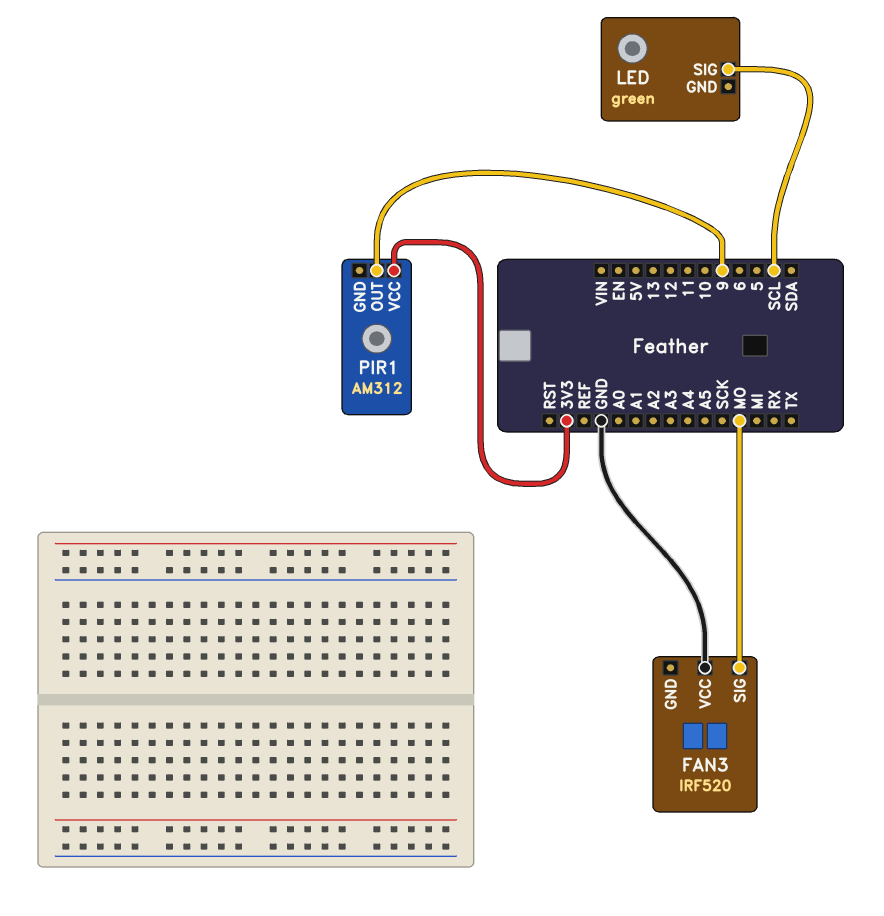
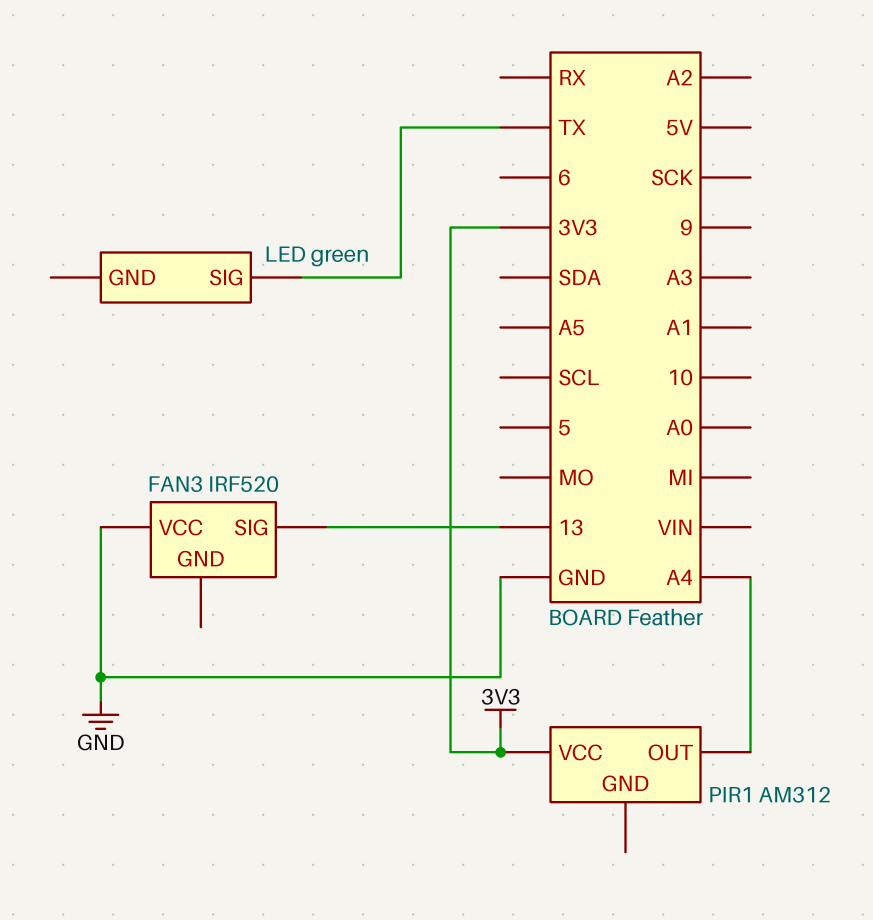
FAN3 pin SIG: MO -> 13
LED pin SIG: SCL -> TX
PIR1 pin OUT: 9 -> A4

